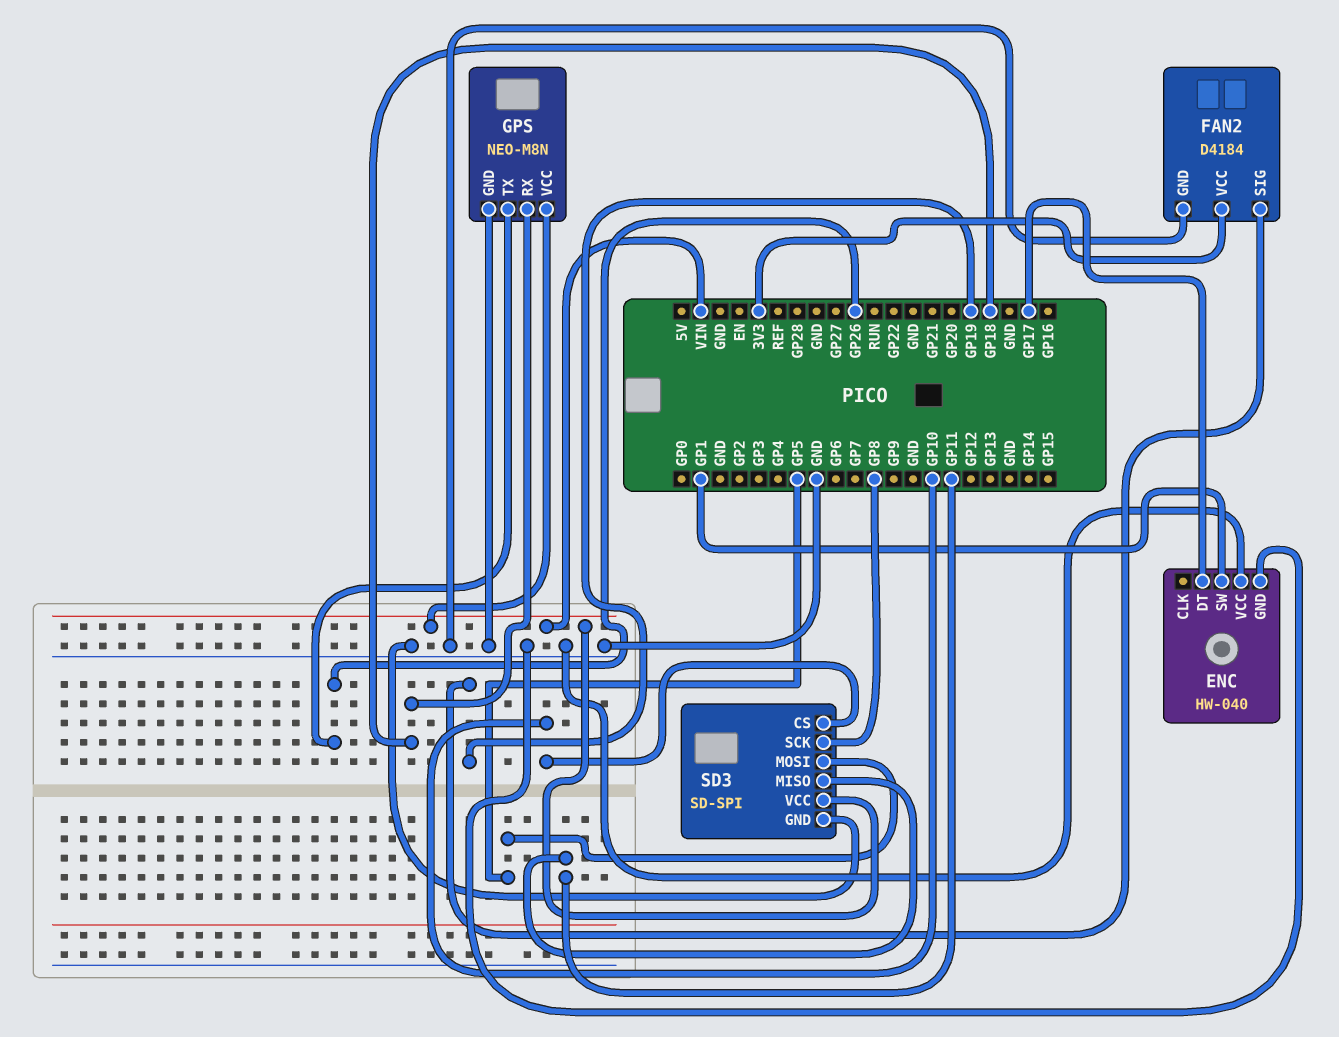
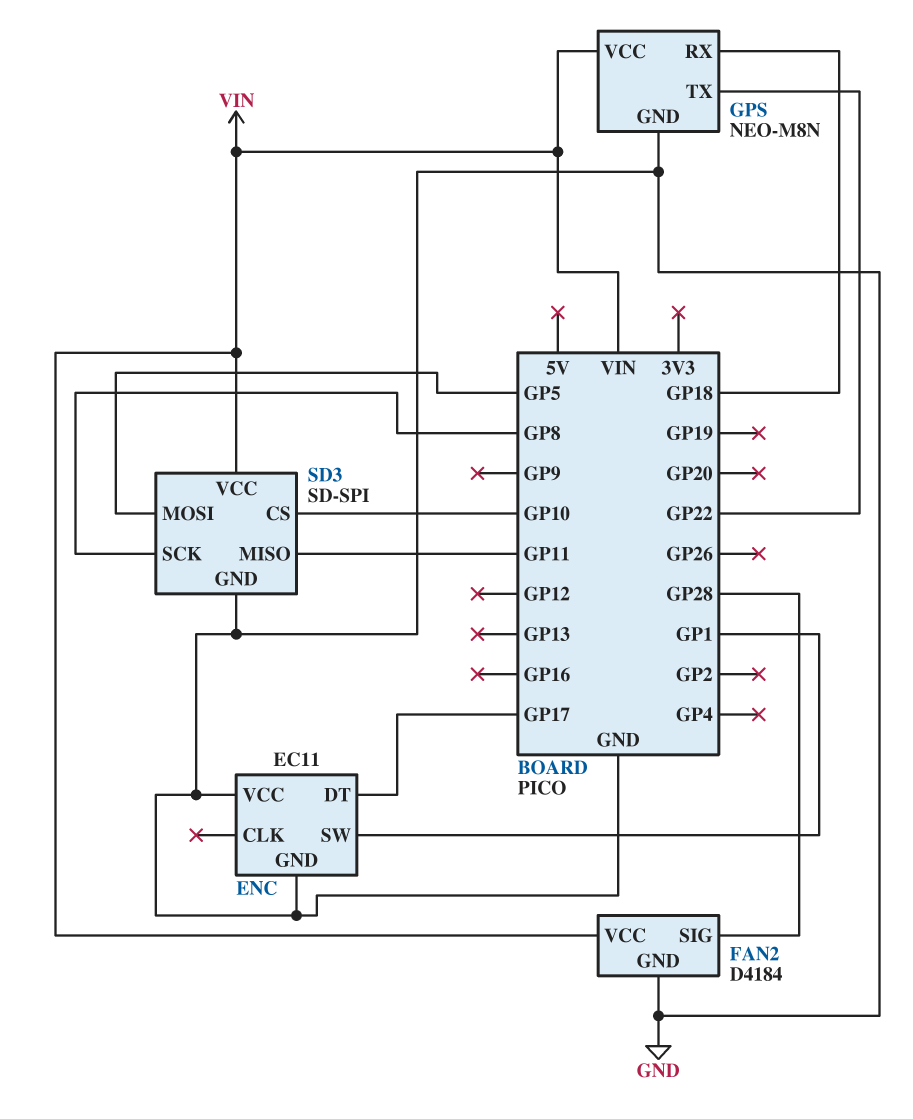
ENC: HW-040 -> EC11
FAN2 pin SIG: GP19 -> GP28
FAN2 pin VCC: 3V3 -> VIN
GPS pin TX: GP26 -> GP22

